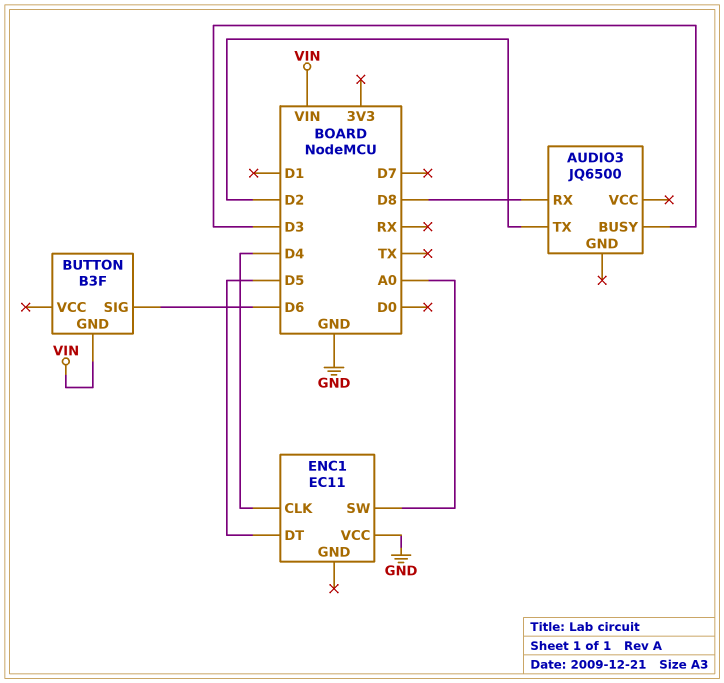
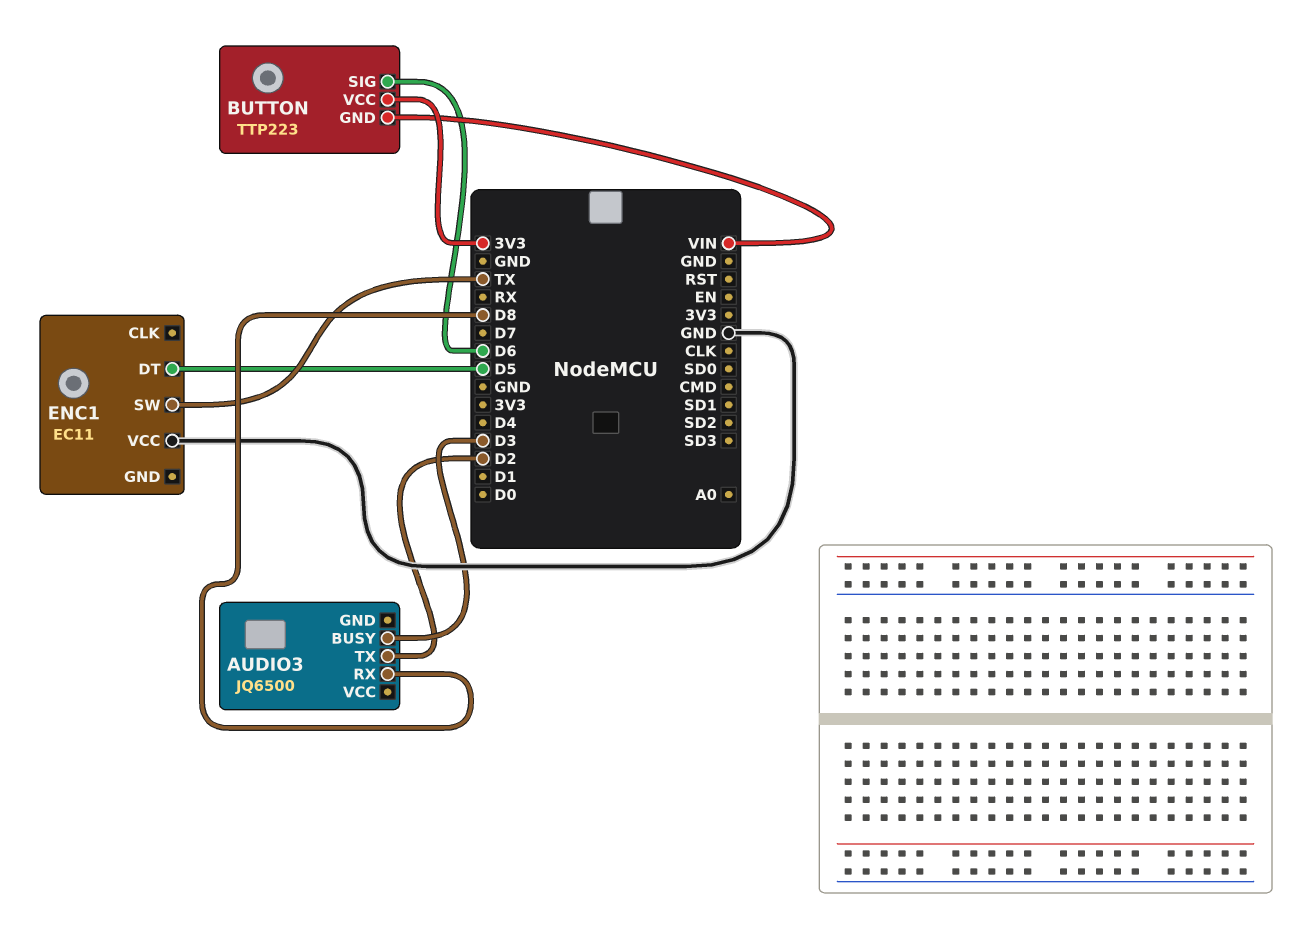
BUTTON: B3F -> TTP223
BUTTON pin VCC: none -> 3V3
ENC1 pin CLK: D4 -> none
ENC1 pin SW: A0 -> TX

